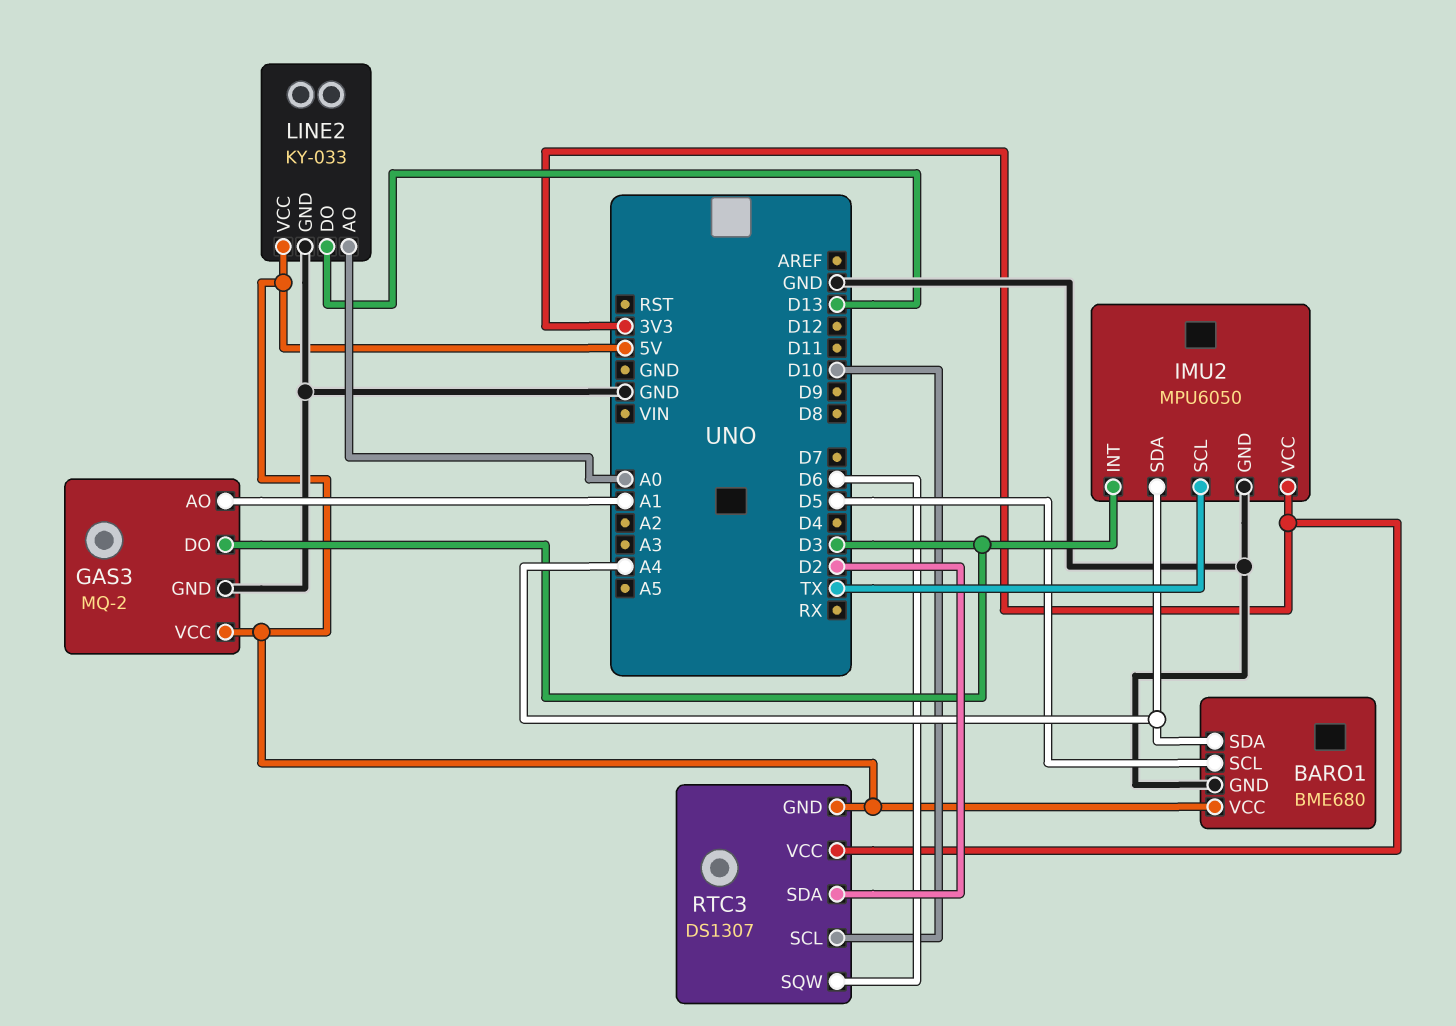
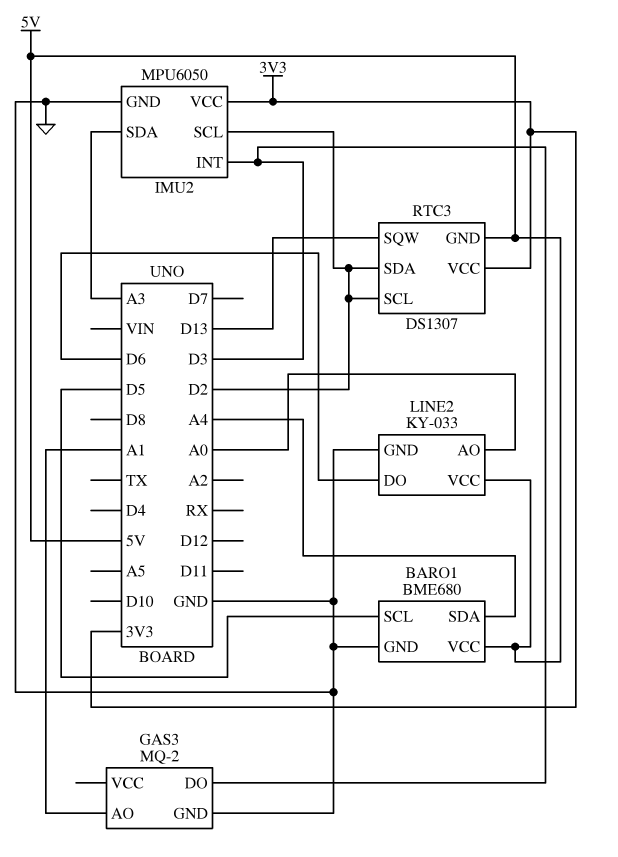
GAS3 pin VCC: 5V -> none
IMU2 pin SCL: TX -> D2
IMU2 pin SDA: A4 -> A3
LINE2 pin DO: D13 -> D6
RTC3 pin SCL: D10 -> D2
RTC3 pin SQW: D6 -> D13

